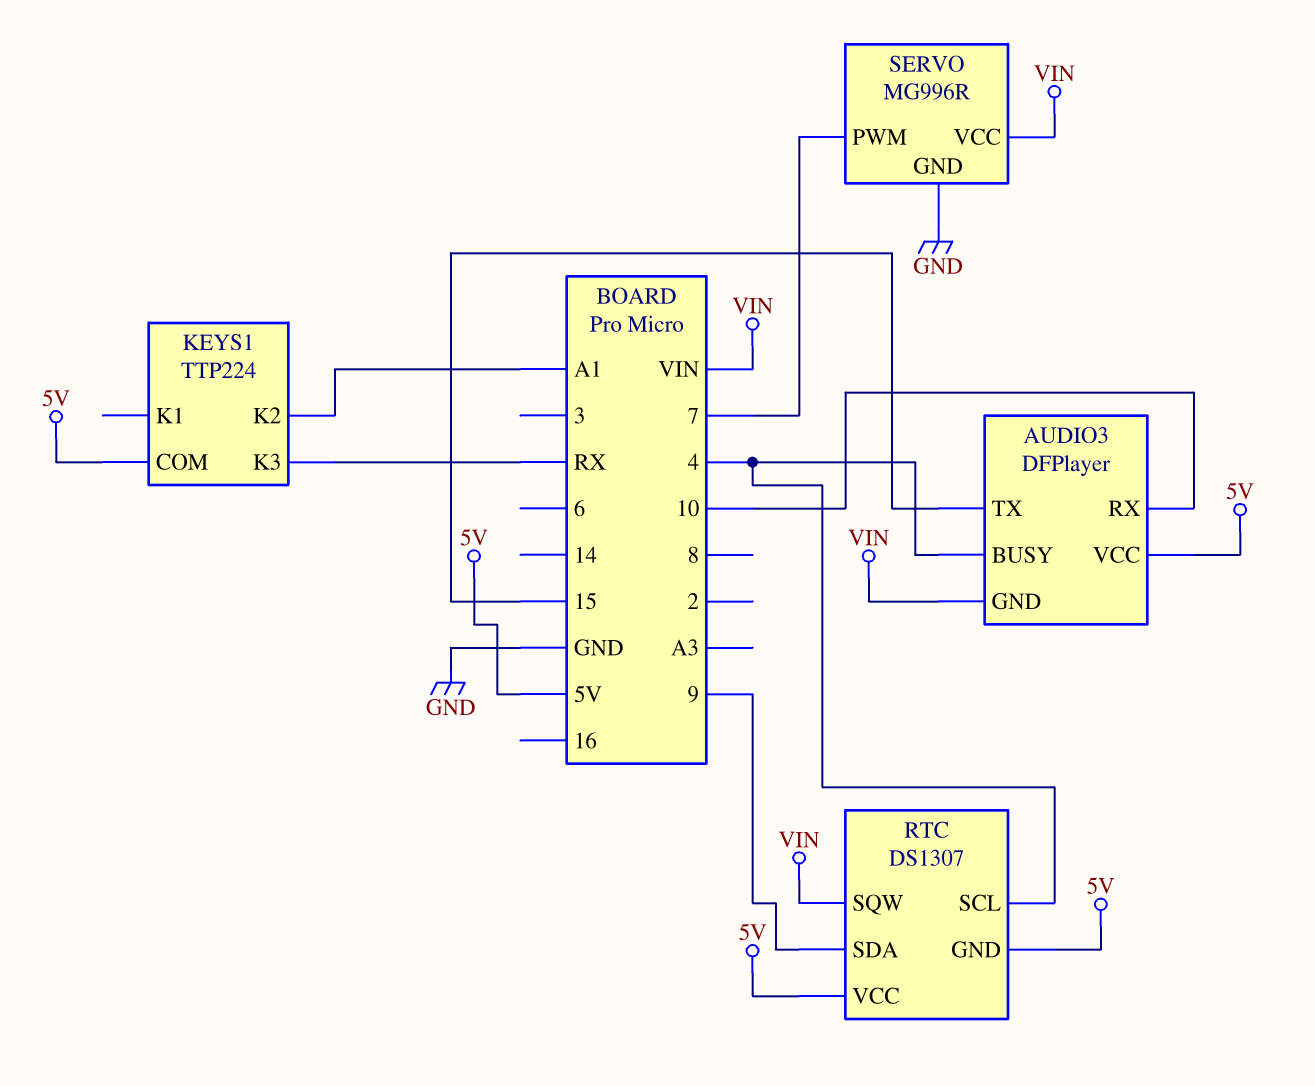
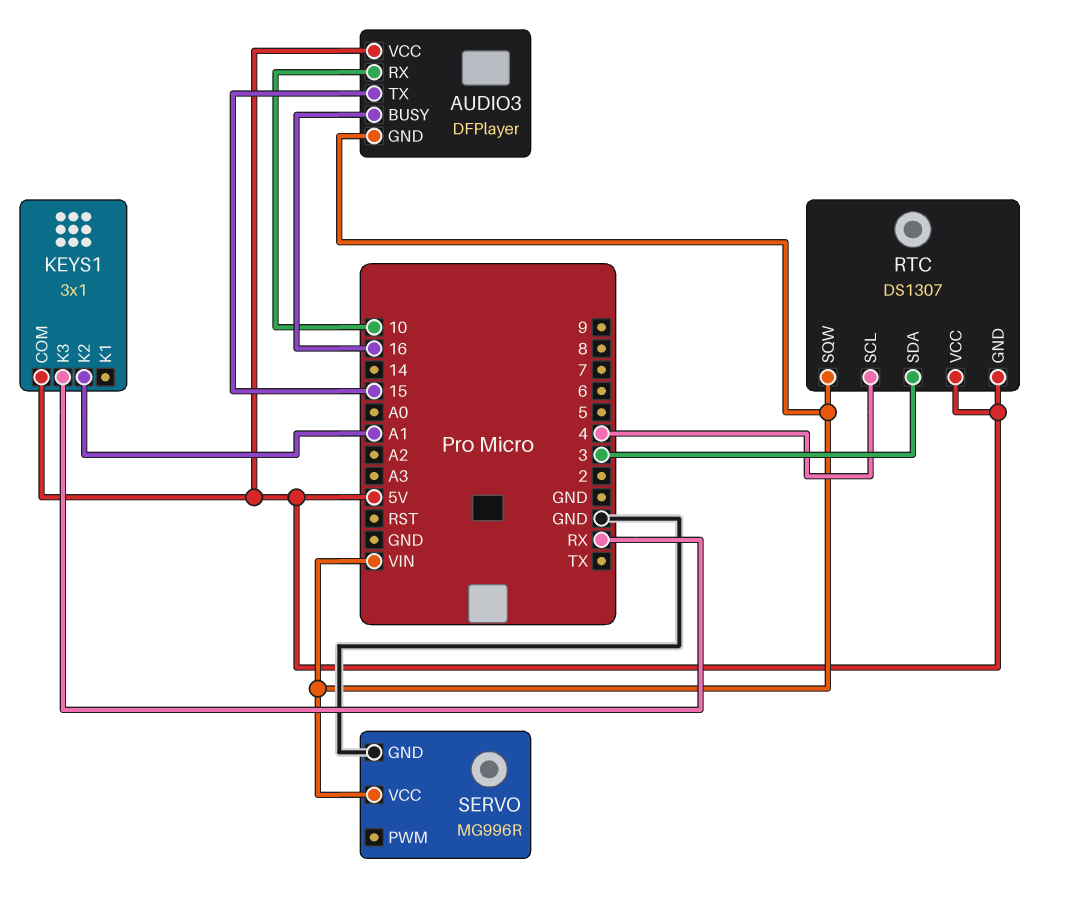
AUDIO3 pin BUSY: 4 -> 16
KEYS1: TTP224 -> 3x1
RTC pin SDA: 9 -> 3
SERVO pin PWM: 7 -> none

